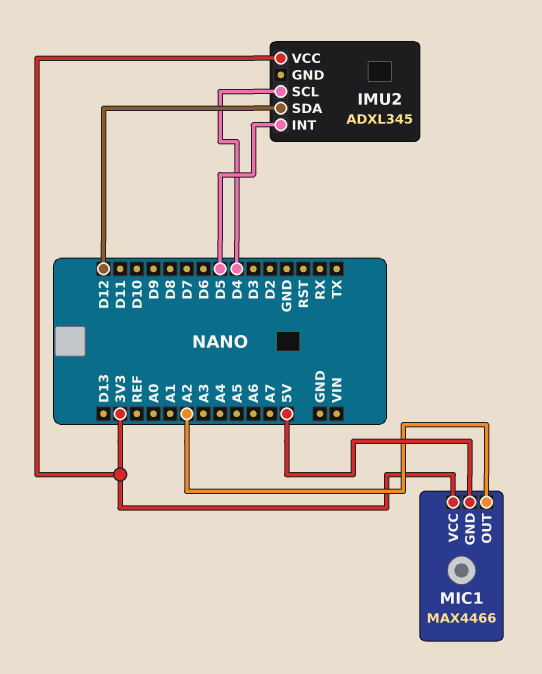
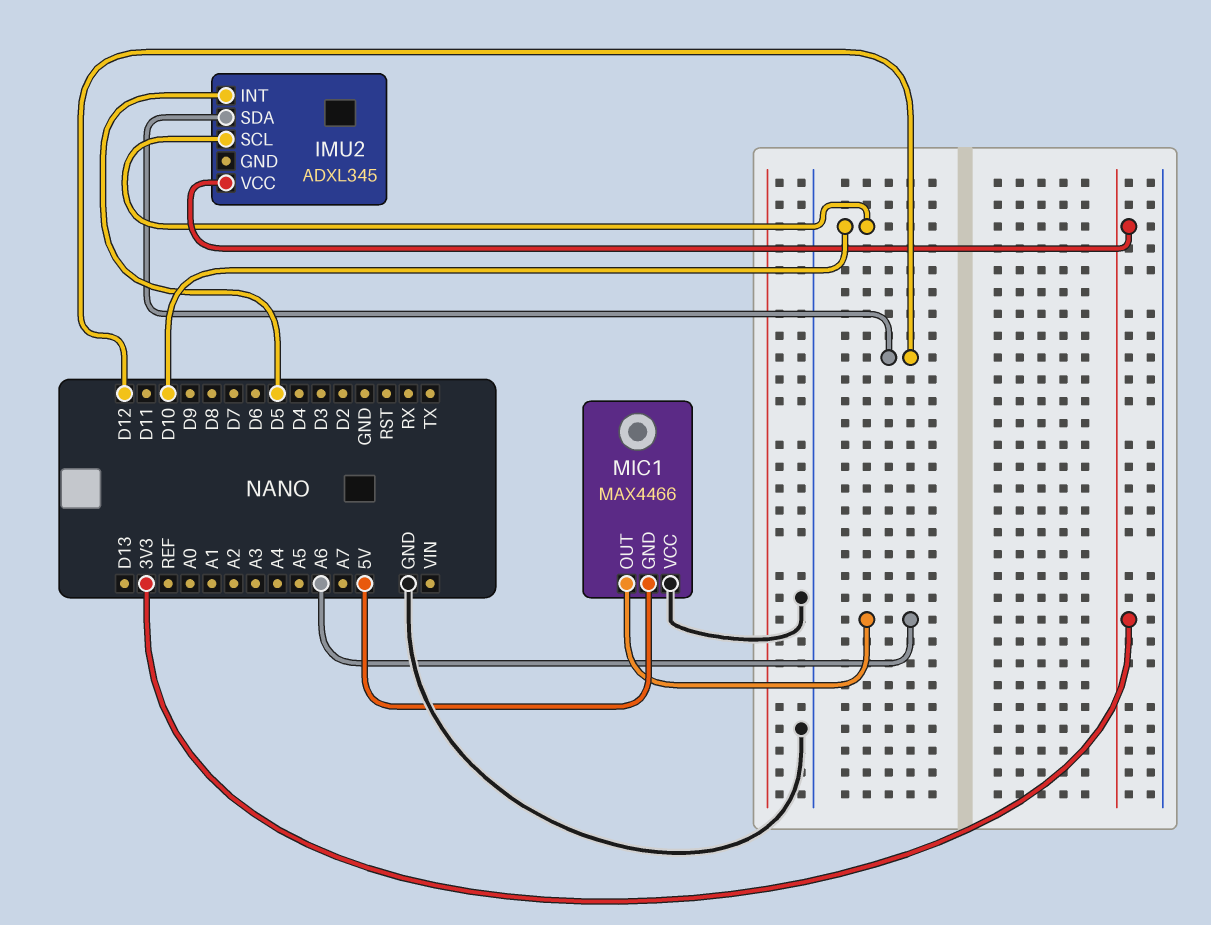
IMU2 pin SCL: D4 -> D10
MIC1 pin OUT: A2 -> A6
MIC1 pin VCC: 3V3 -> GND

